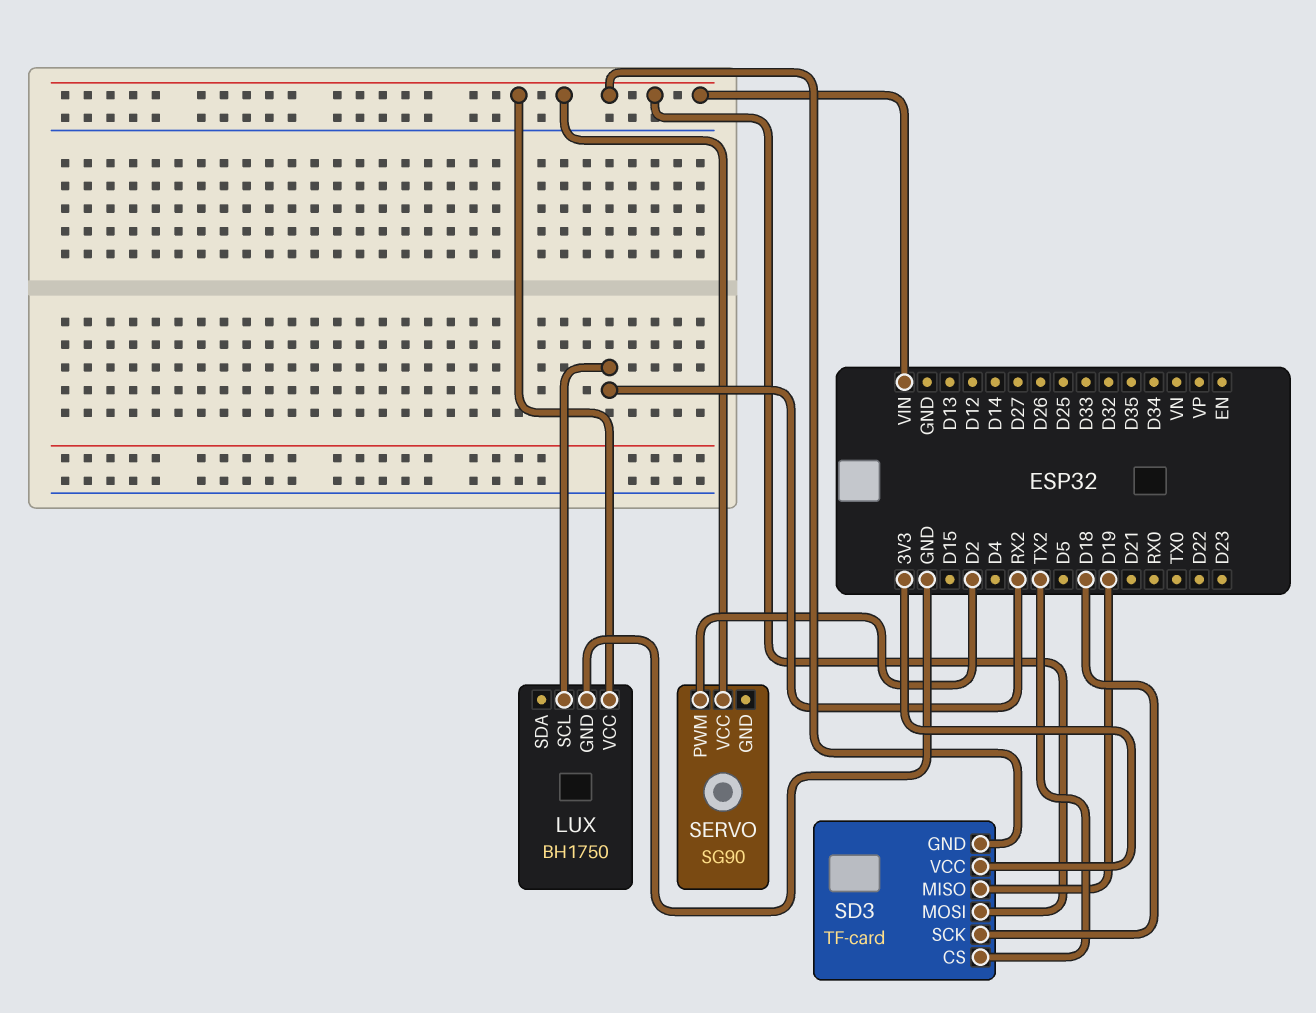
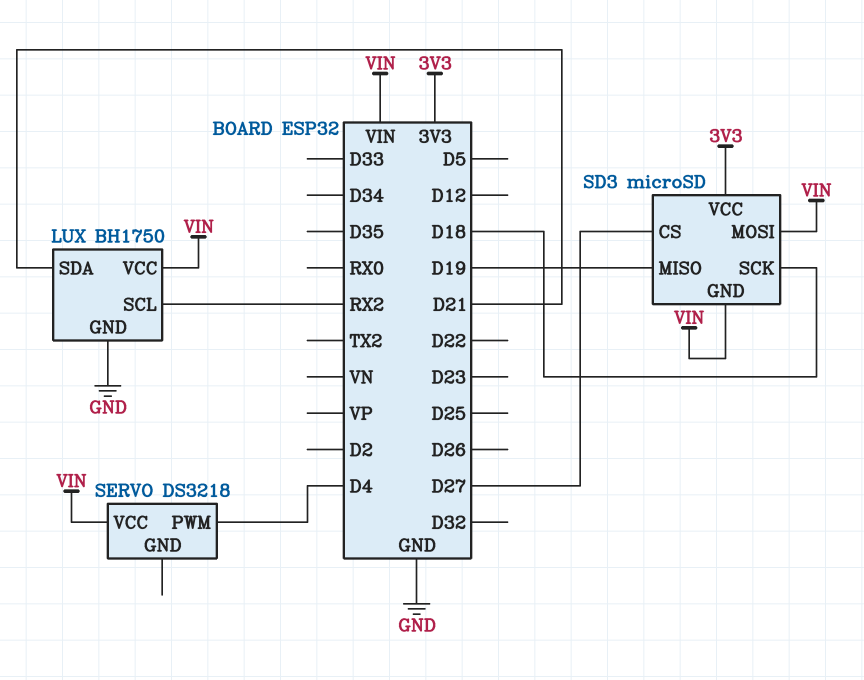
LUX pin SDA: none -> D21
SD3: TF-card -> microSD
SD3 pin CS: TX2 -> D27
SERVO: SG90 -> DS3218
SERVO pin PWM: D2 -> D4

